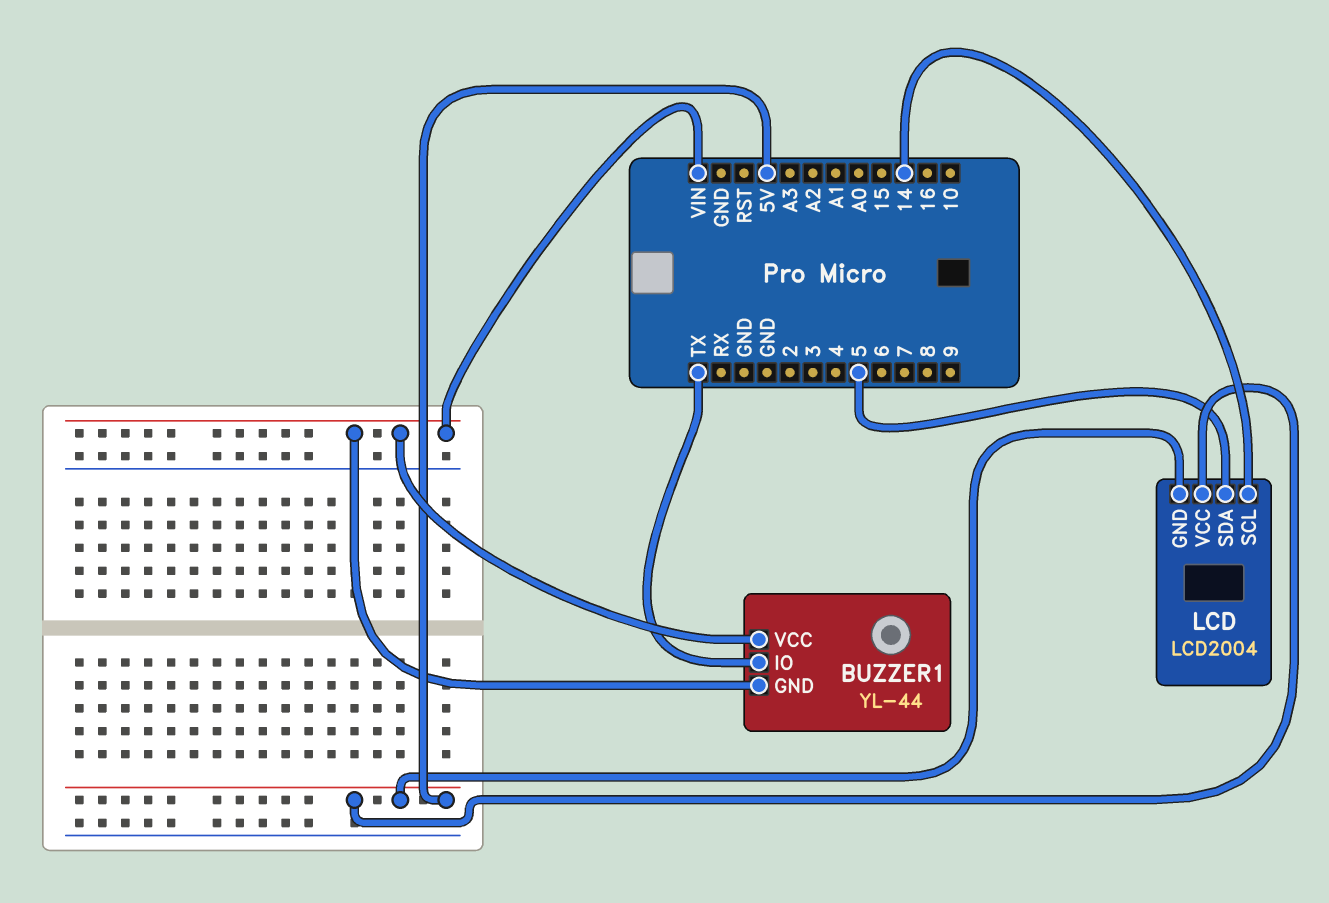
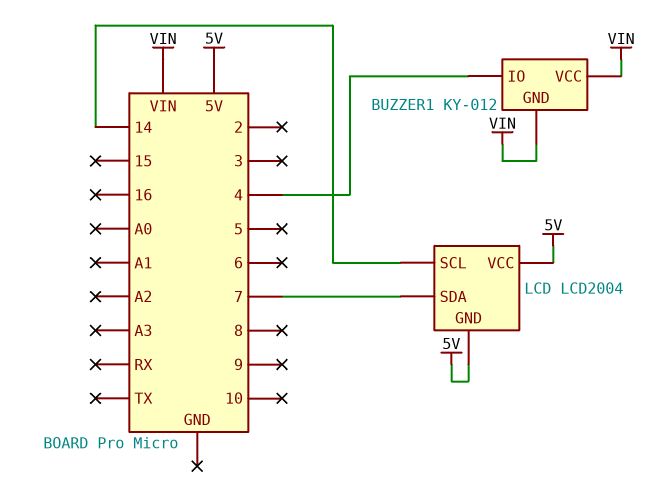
BUZZER1: YL-44 -> KY-012
BUZZER1 pin IO: TX -> 4
LCD pin SDA: 5 -> 7

